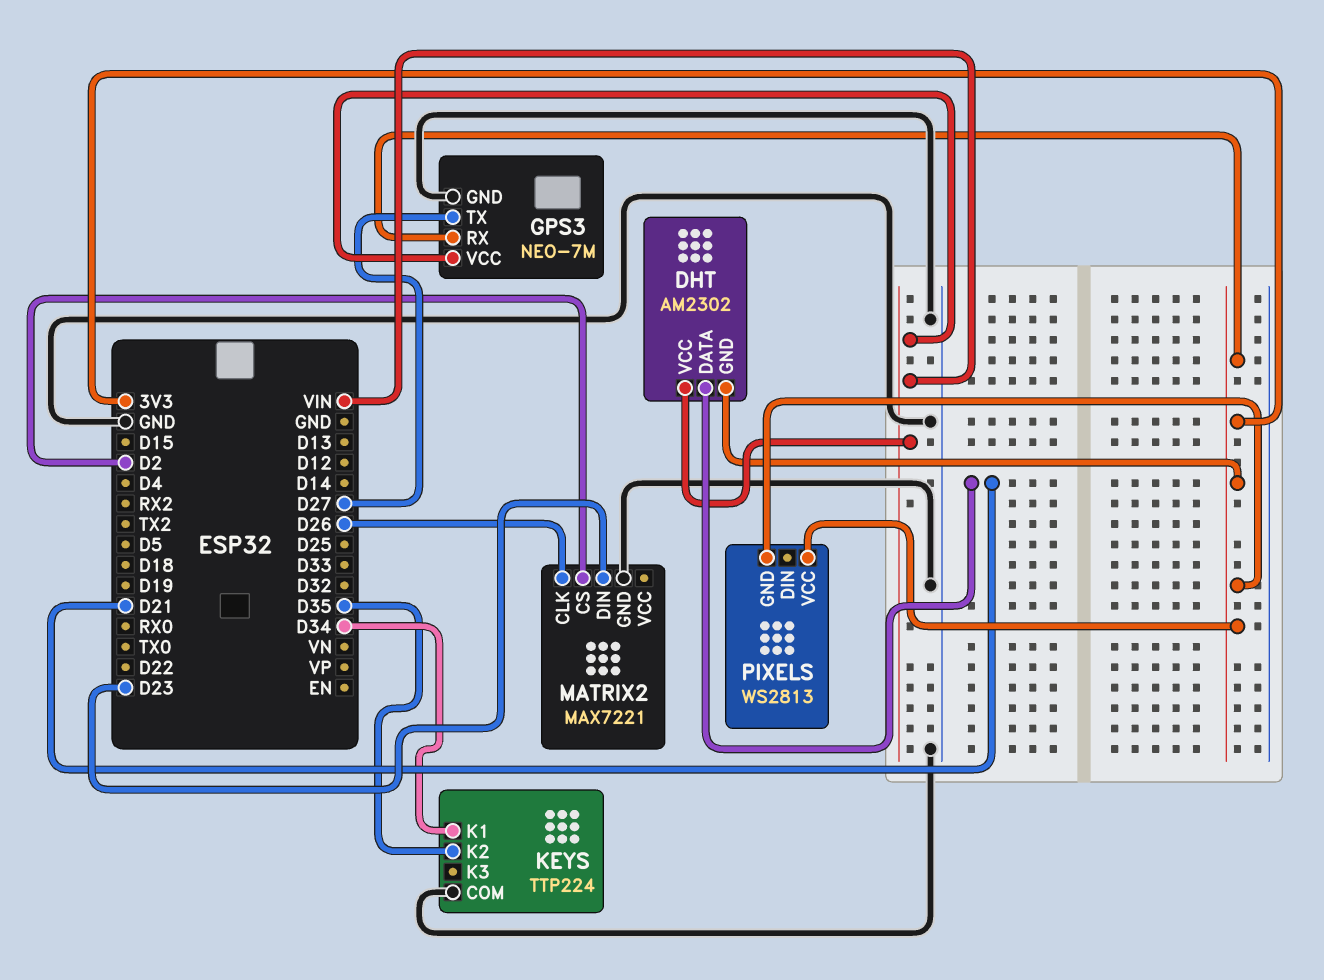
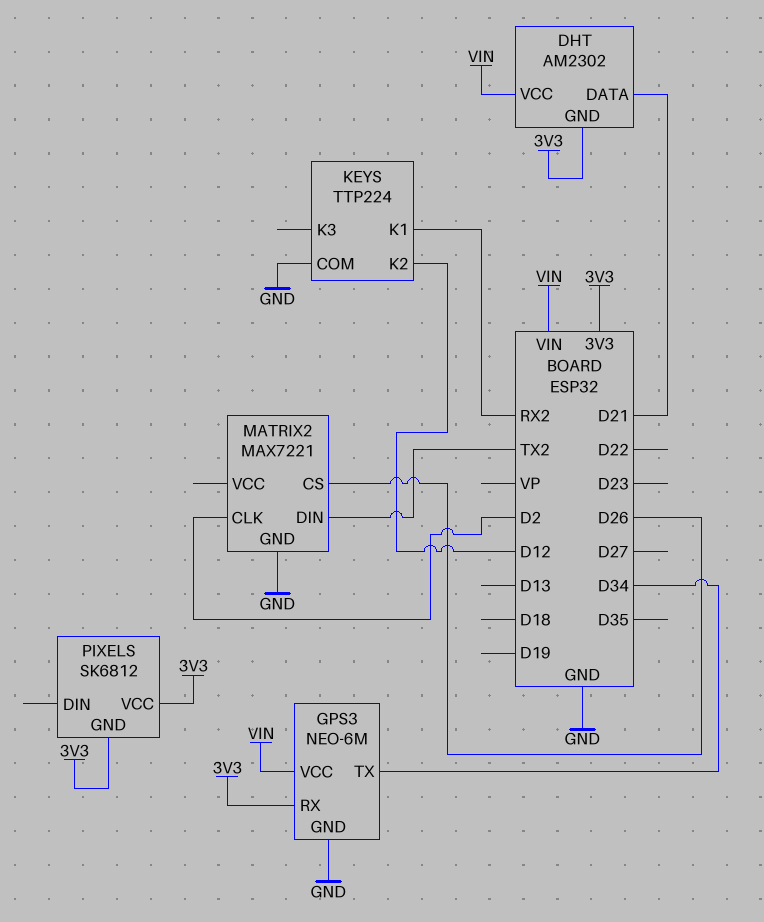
GPS3: NEO-7M -> NEO-6M
GPS3 pin TX: D27 -> D34
KEYS pin K1: D34 -> RX2
KEYS pin K2: D35 -> D12
MATRIX2 pin CLK: D26 -> D2
MATRIX2 pin CS: D2 -> D26
MATRIX2 pin DIN: D23 -> TX2
PIXELS: WS2813 -> SK6812

